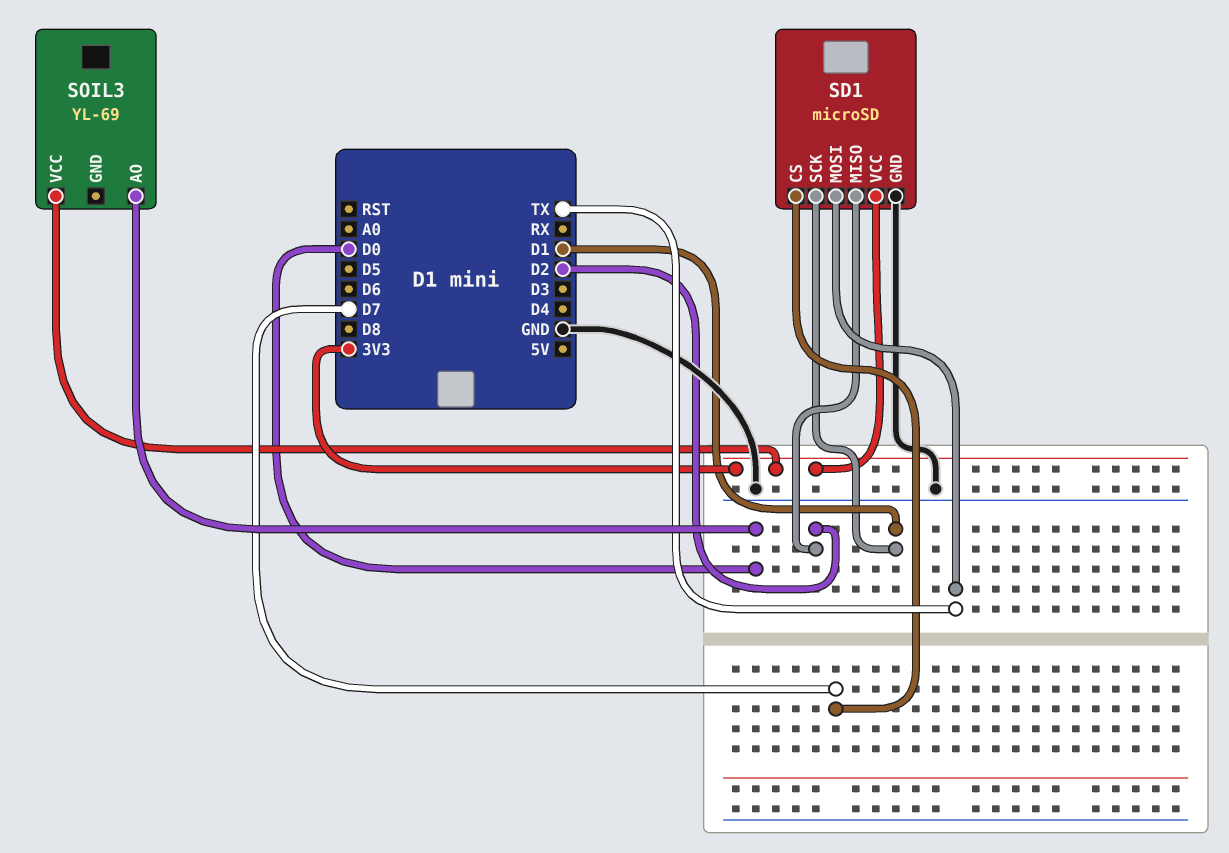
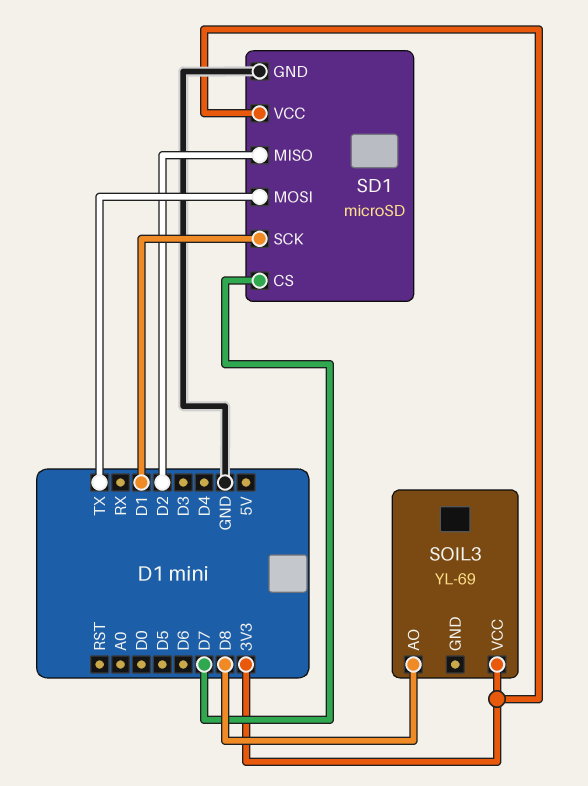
SOIL3 pin AO: D0 -> D8

